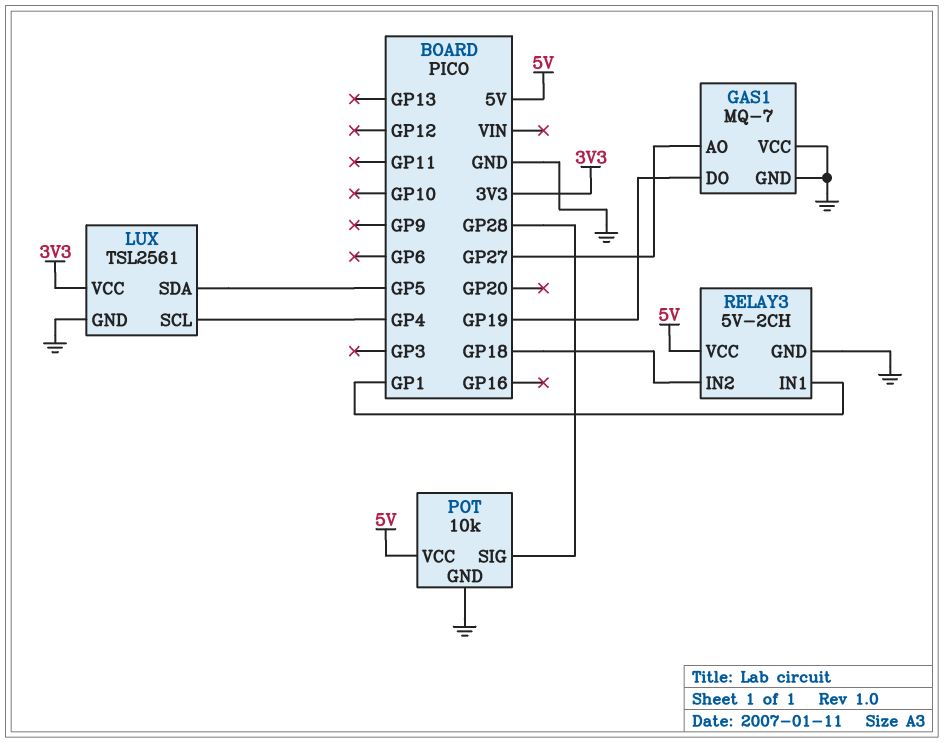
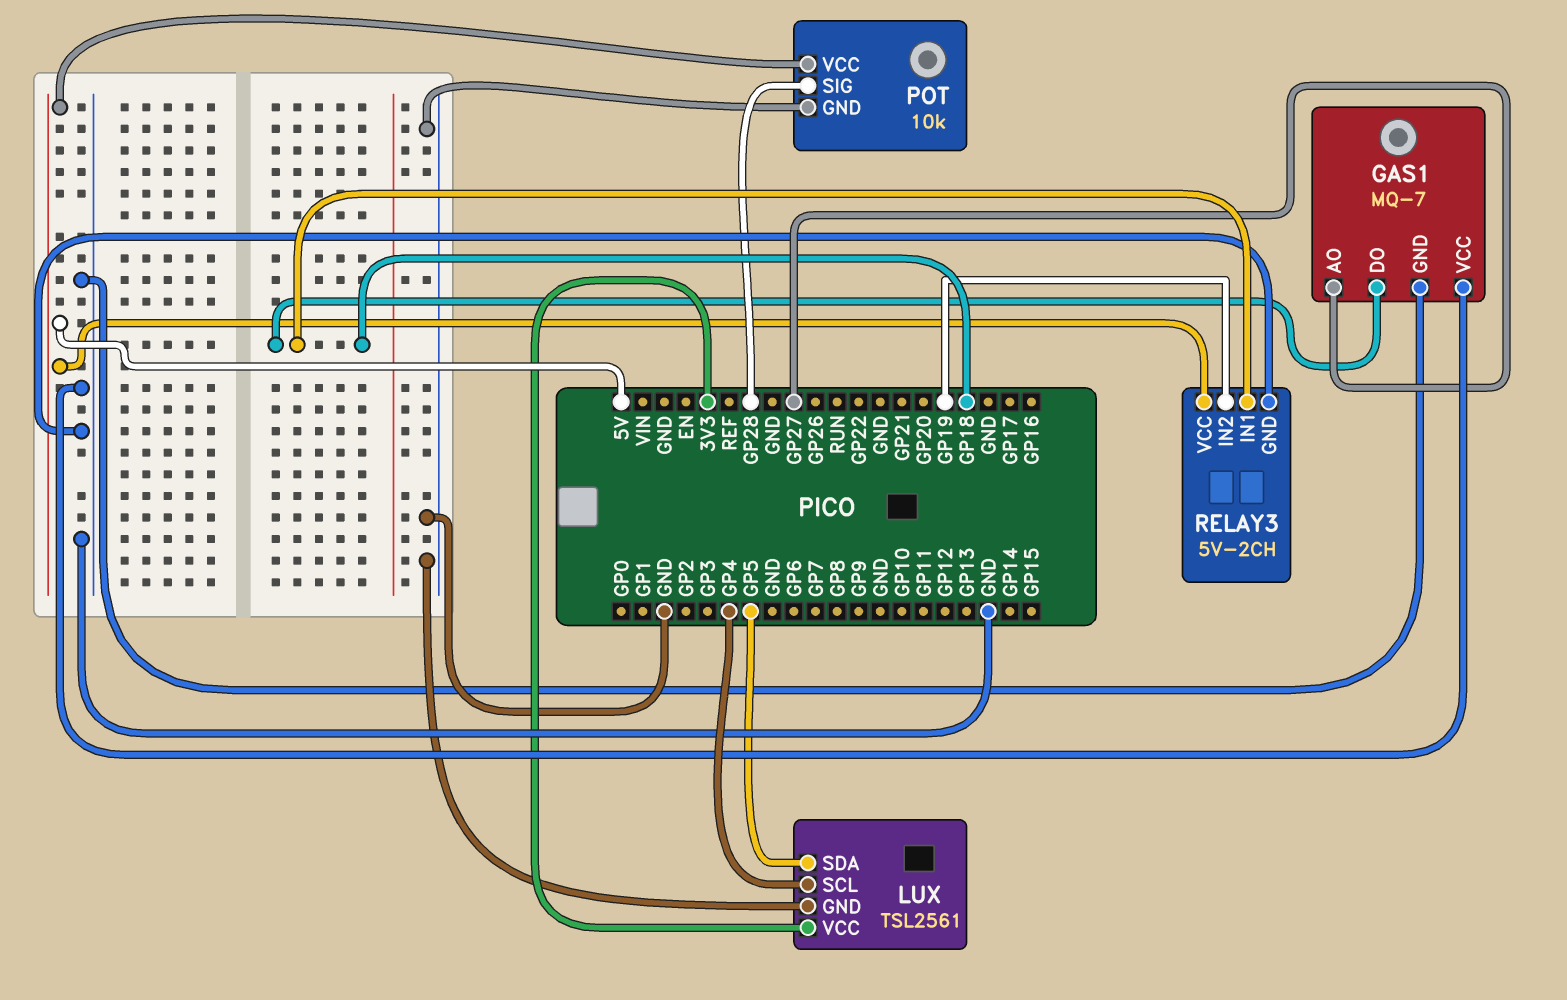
GAS1 pin DO: GP19 -> GP18
RELAY3 pin IN1: GP1 -> GP18
RELAY3 pin IN2: GP18 -> GP19

